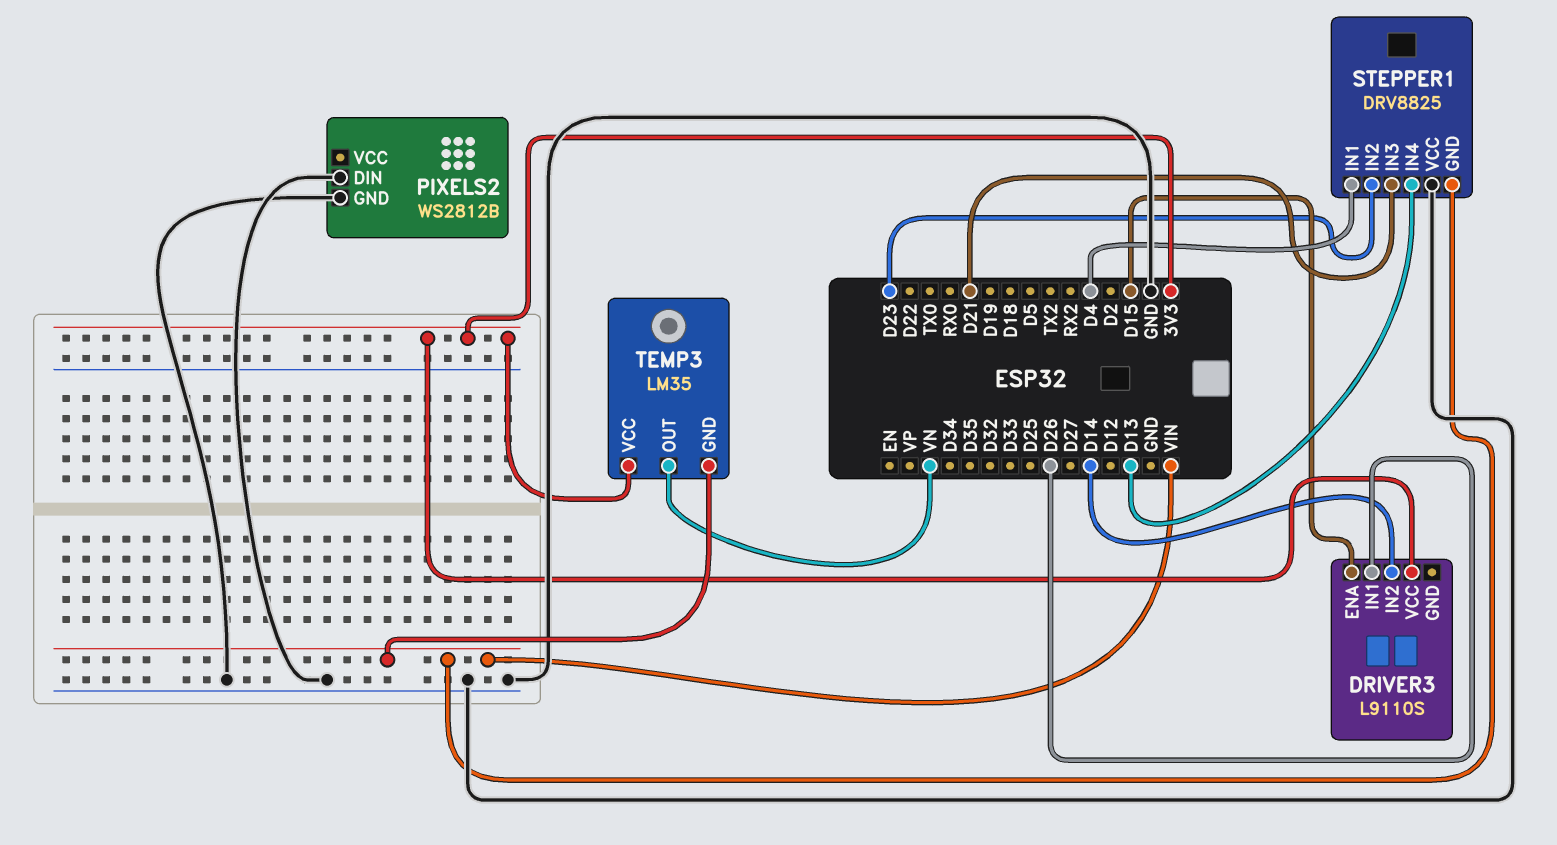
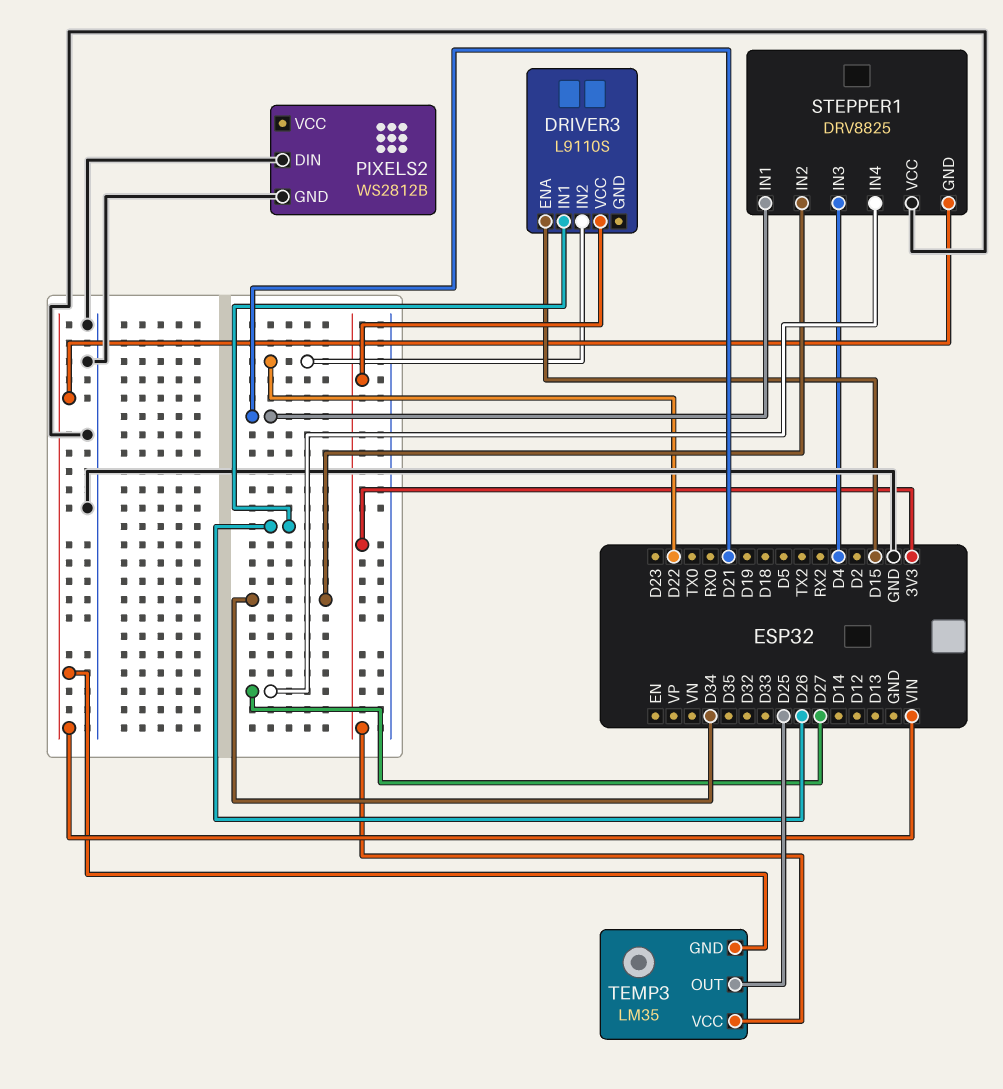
DRIVER3 pin IN2: D14 -> D22
STEPPER1 pin IN1: D4 -> D21
STEPPER1 pin IN2: D23 -> D34
STEPPER1 pin IN3: D21 -> D4
STEPPER1 pin IN4: D13 -> D27
TEMP3 pin OUT: VN -> D25

